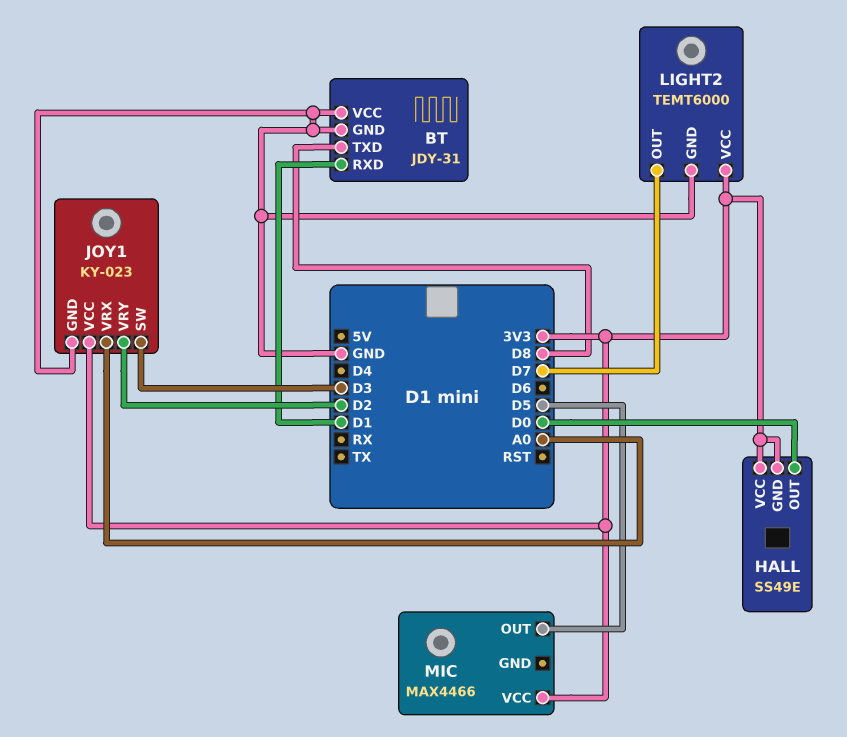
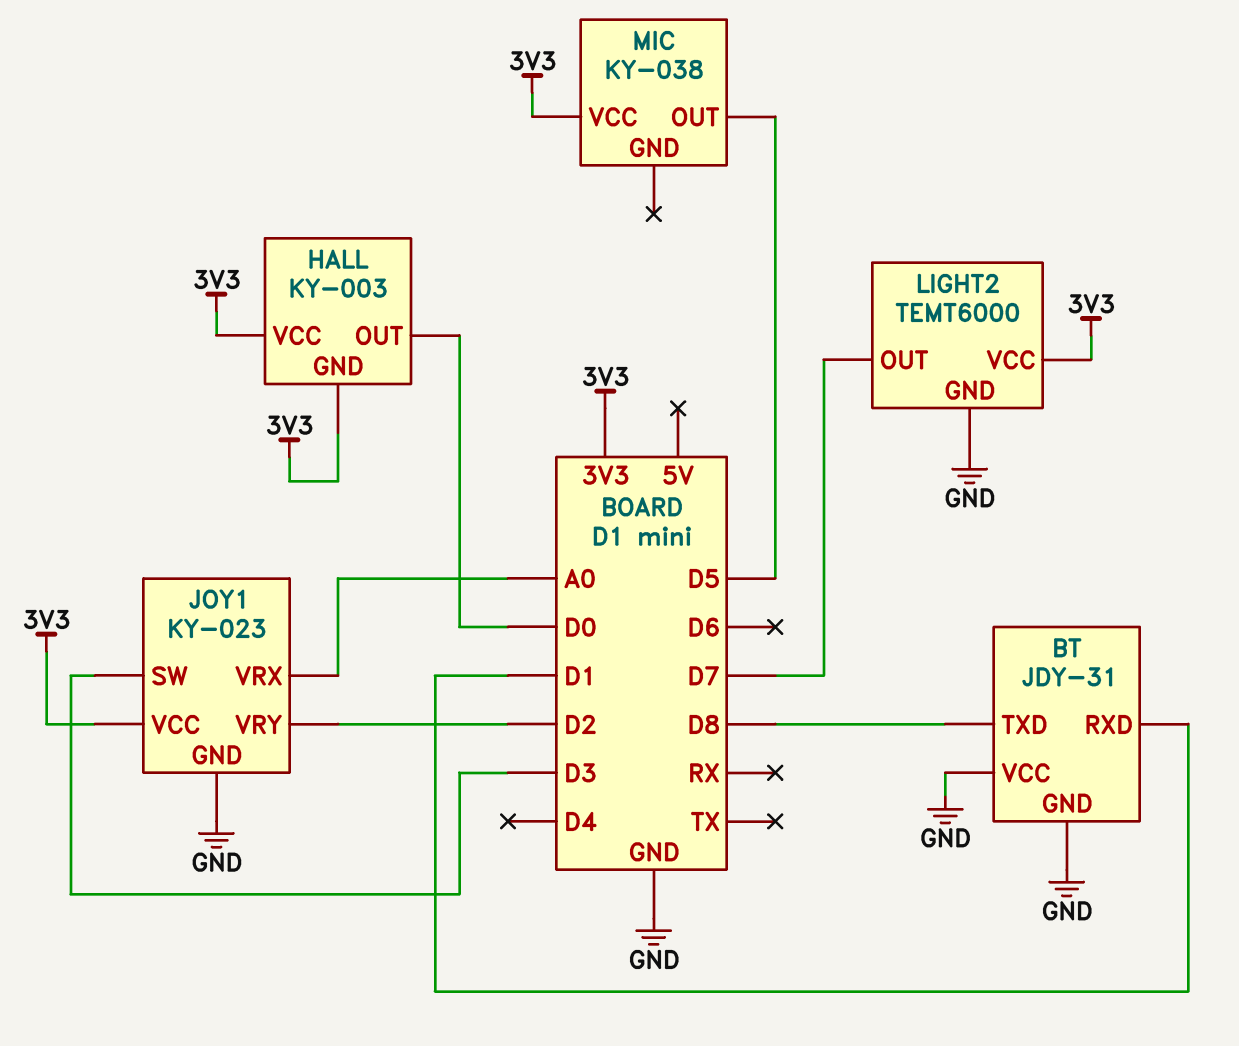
HALL: SS49E -> KY-003
MIC: MAX4466 -> KY-038

